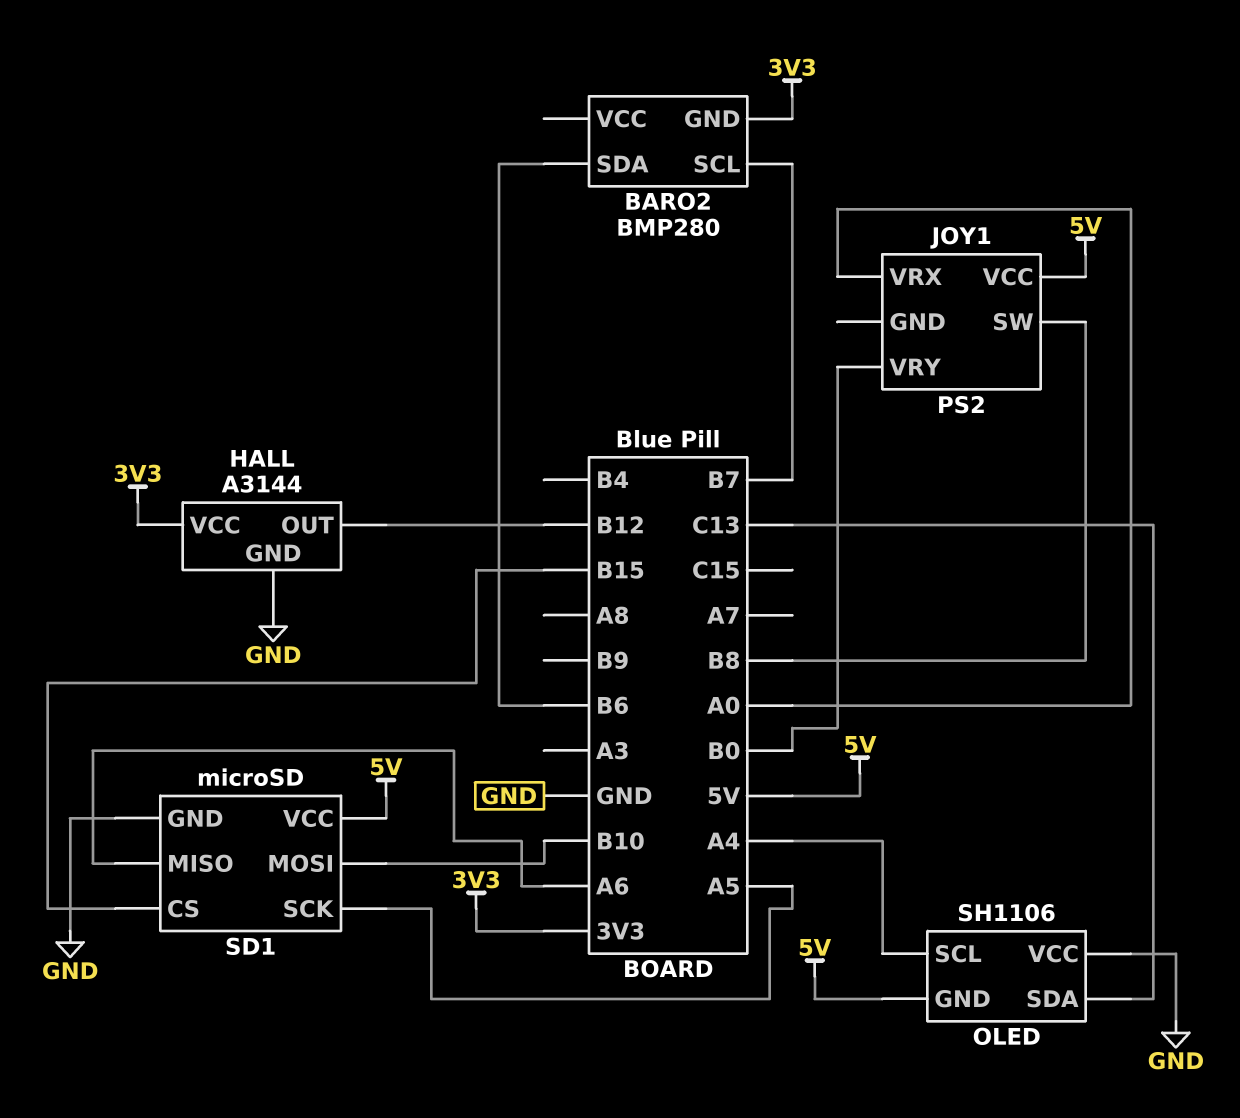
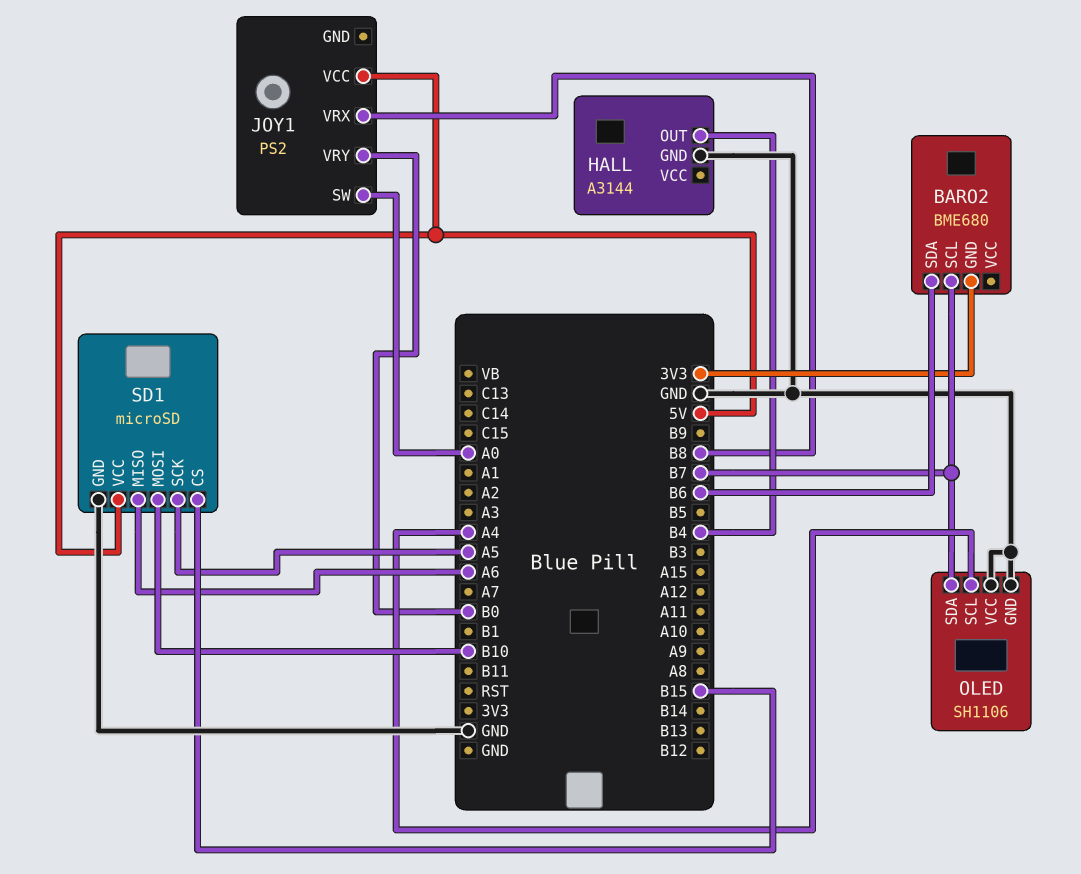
BARO2: BMP280 -> BME680
HALL pin OUT: B12 -> B4
HALL pin VCC: 3V3 -> none
JOY1 pin SW: B8 -> A0
JOY1 pin VRX: A0 -> B8
OLED pin GND: 5V -> GND
OLED pin SDA: C13 -> B7

